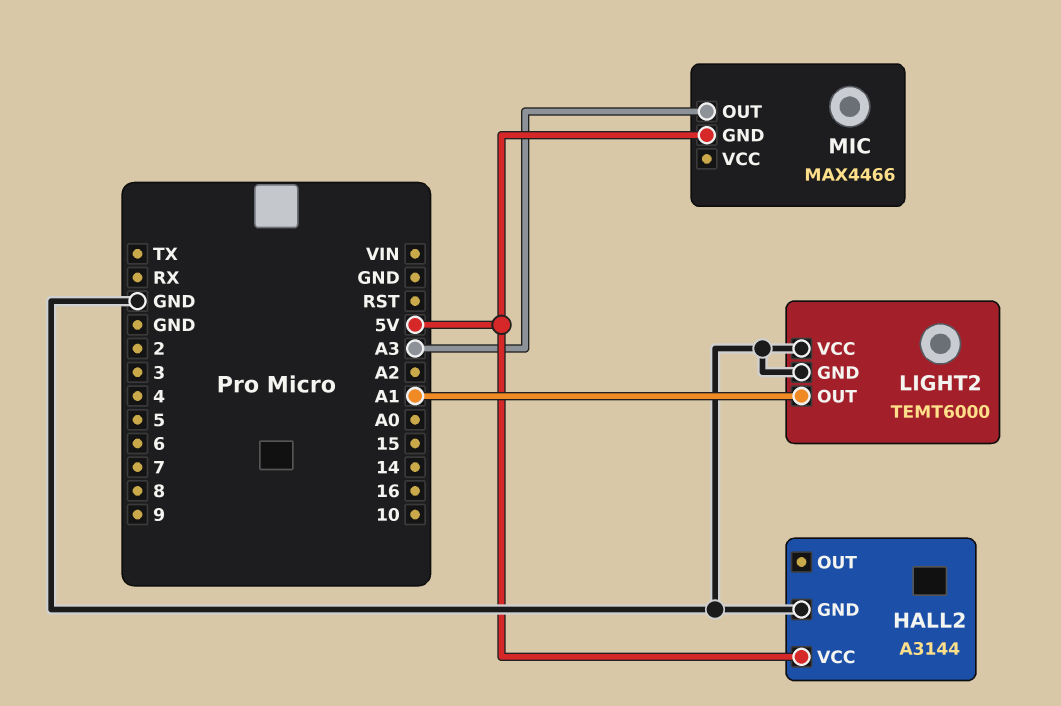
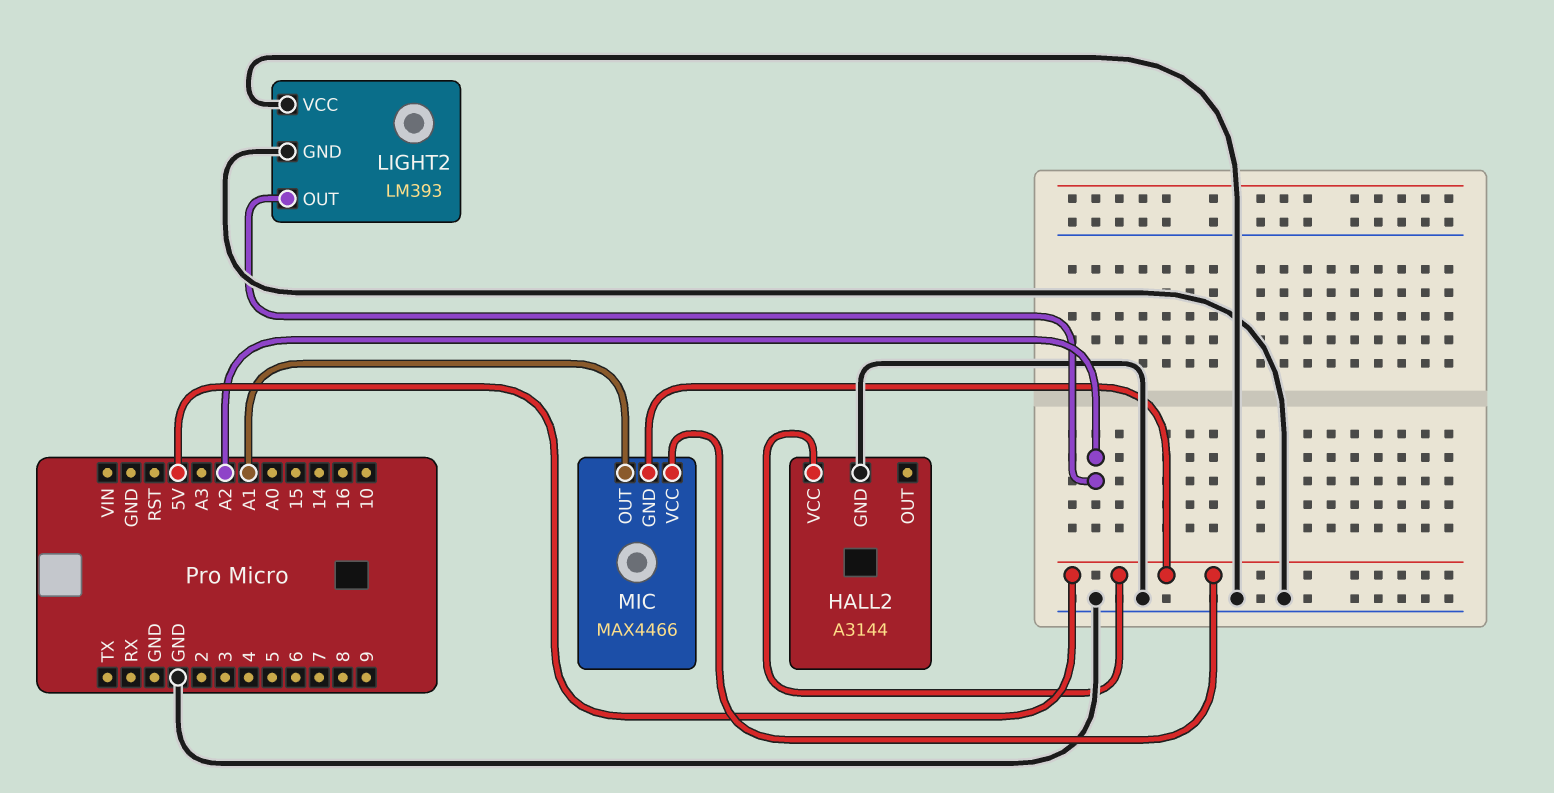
LIGHT2: TEMT6000 -> LM393
LIGHT2 pin OUT: A1 -> A2
MIC pin OUT: A3 -> A1
MIC pin VCC: none -> 5V

